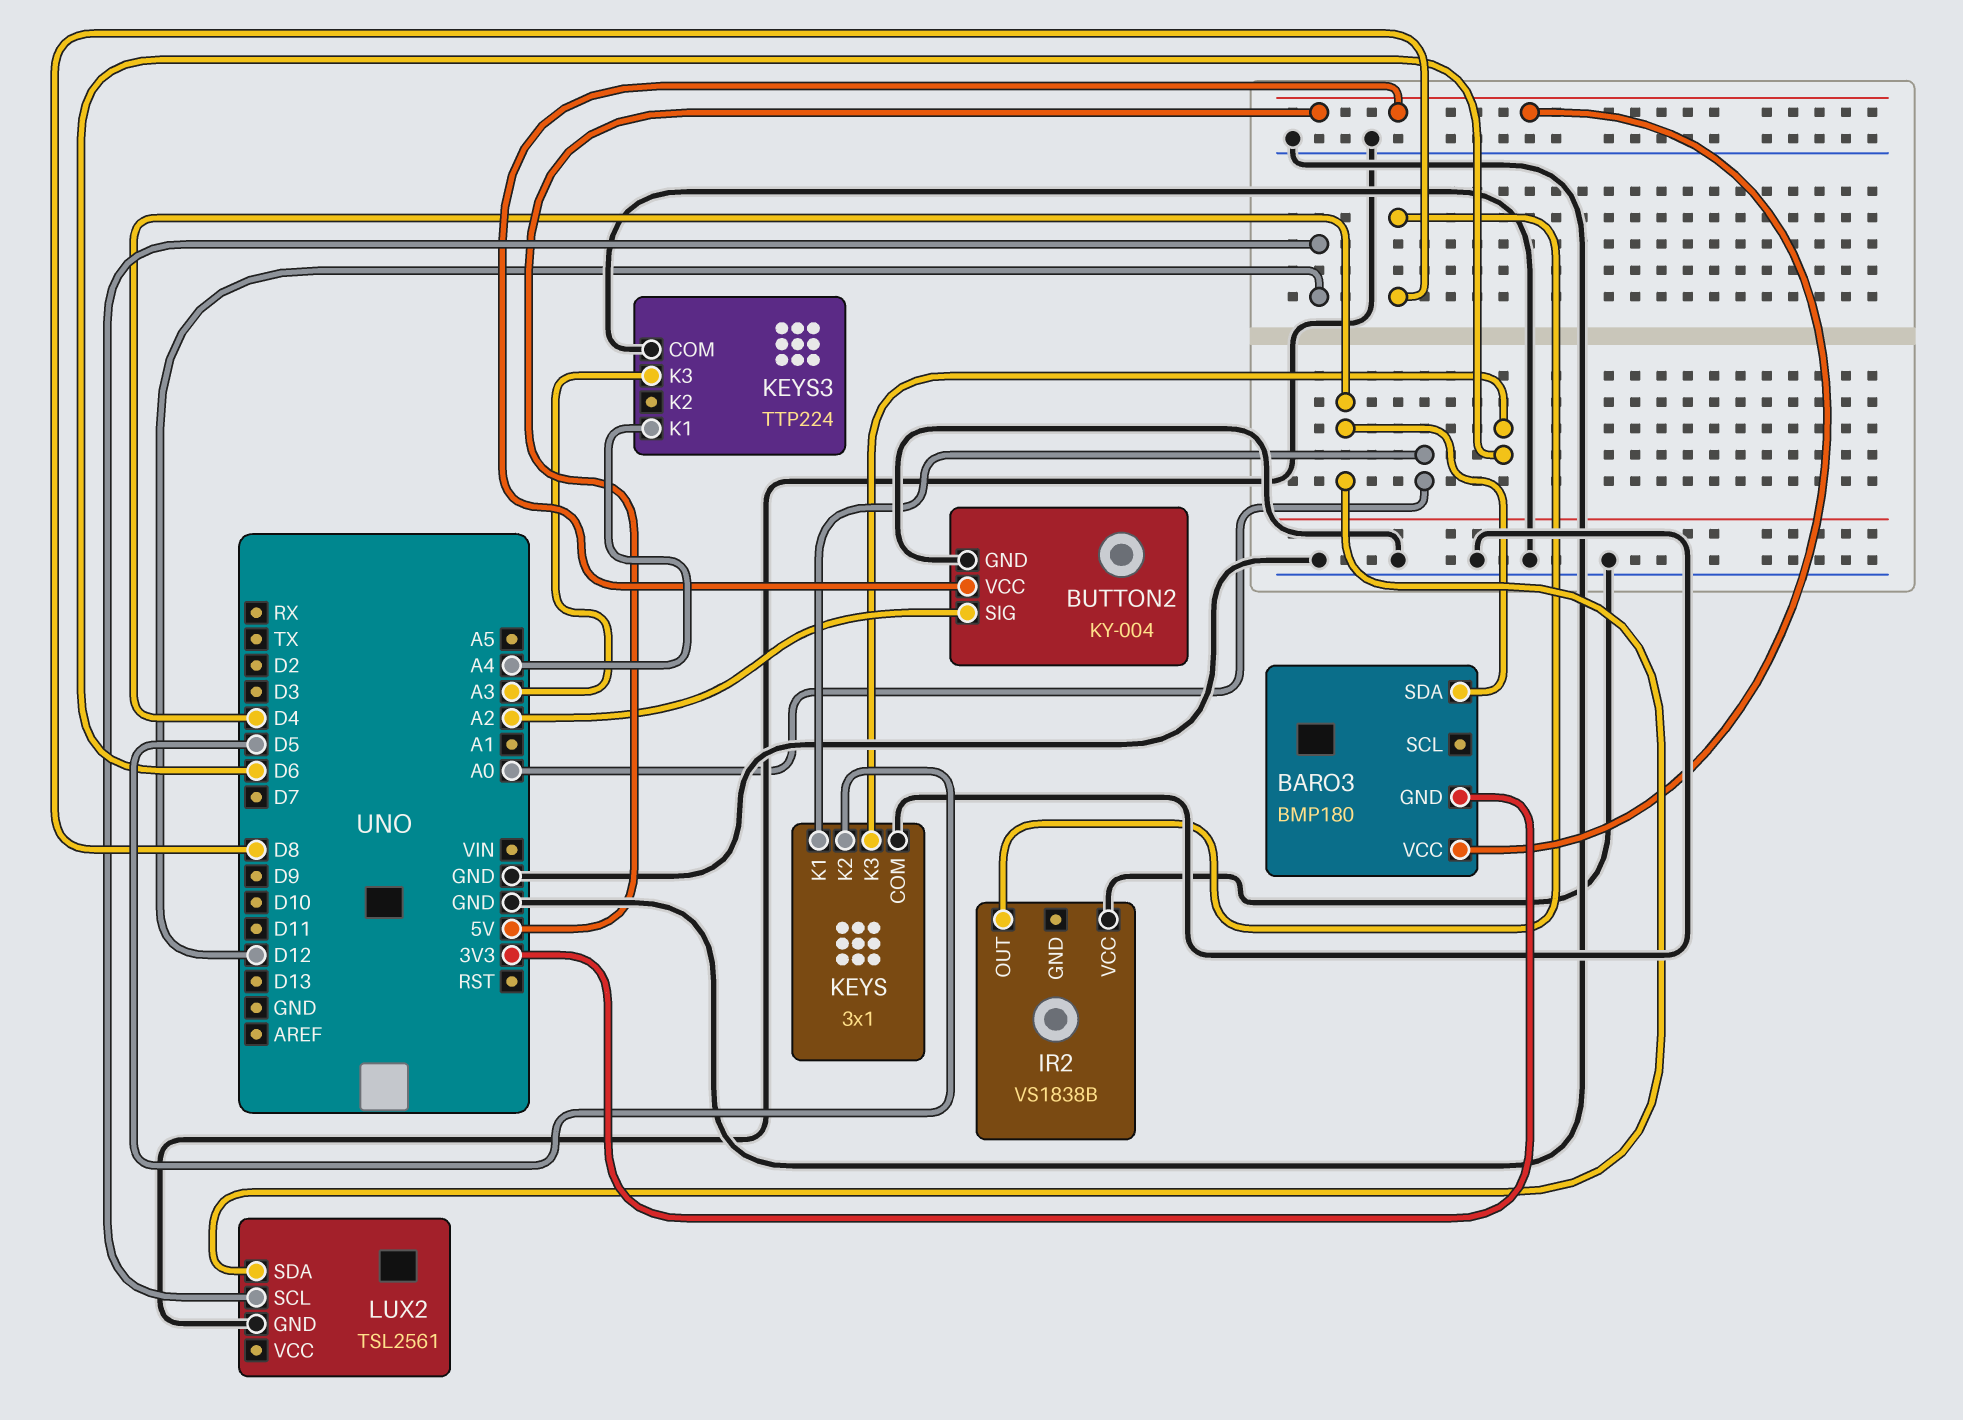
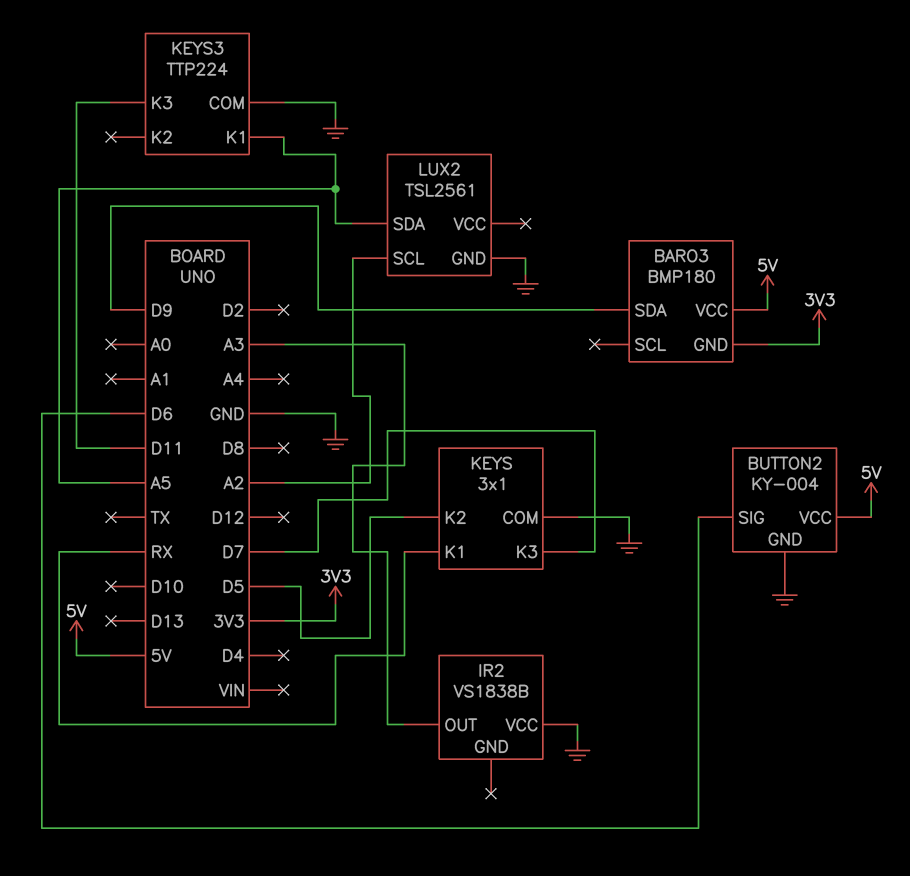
BARO3 pin SDA: D4 -> D9
BUTTON2 pin SIG: A2 -> D6
IR2 pin OUT: D8 -> A3
KEYS pin K1: A0 -> RX
KEYS pin K3: D6 -> D7
KEYS3 pin K1: A4 -> A5
KEYS3 pin K3: A3 -> D11
LUX2 pin SCL: D12 -> A2
LUX2 pin SDA: D4 -> A5

